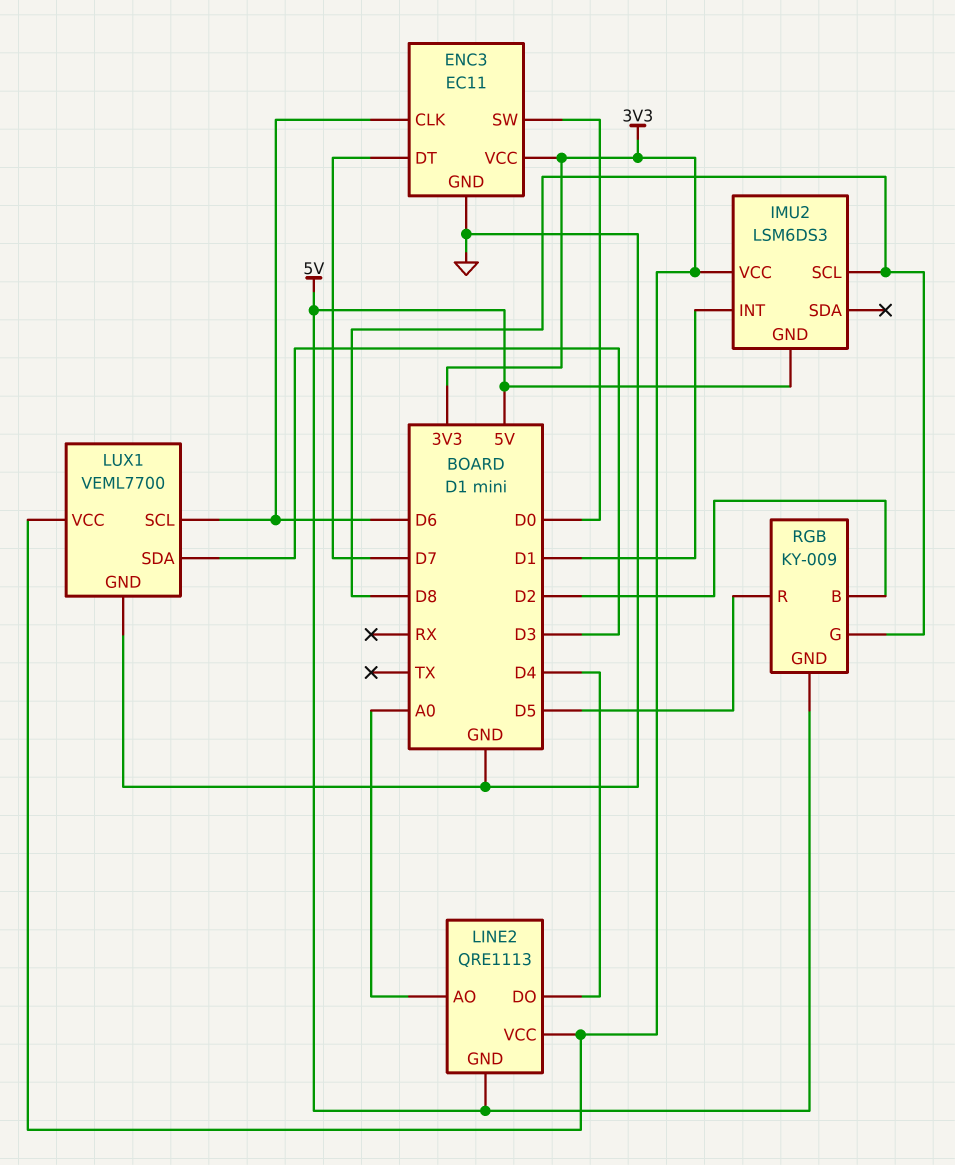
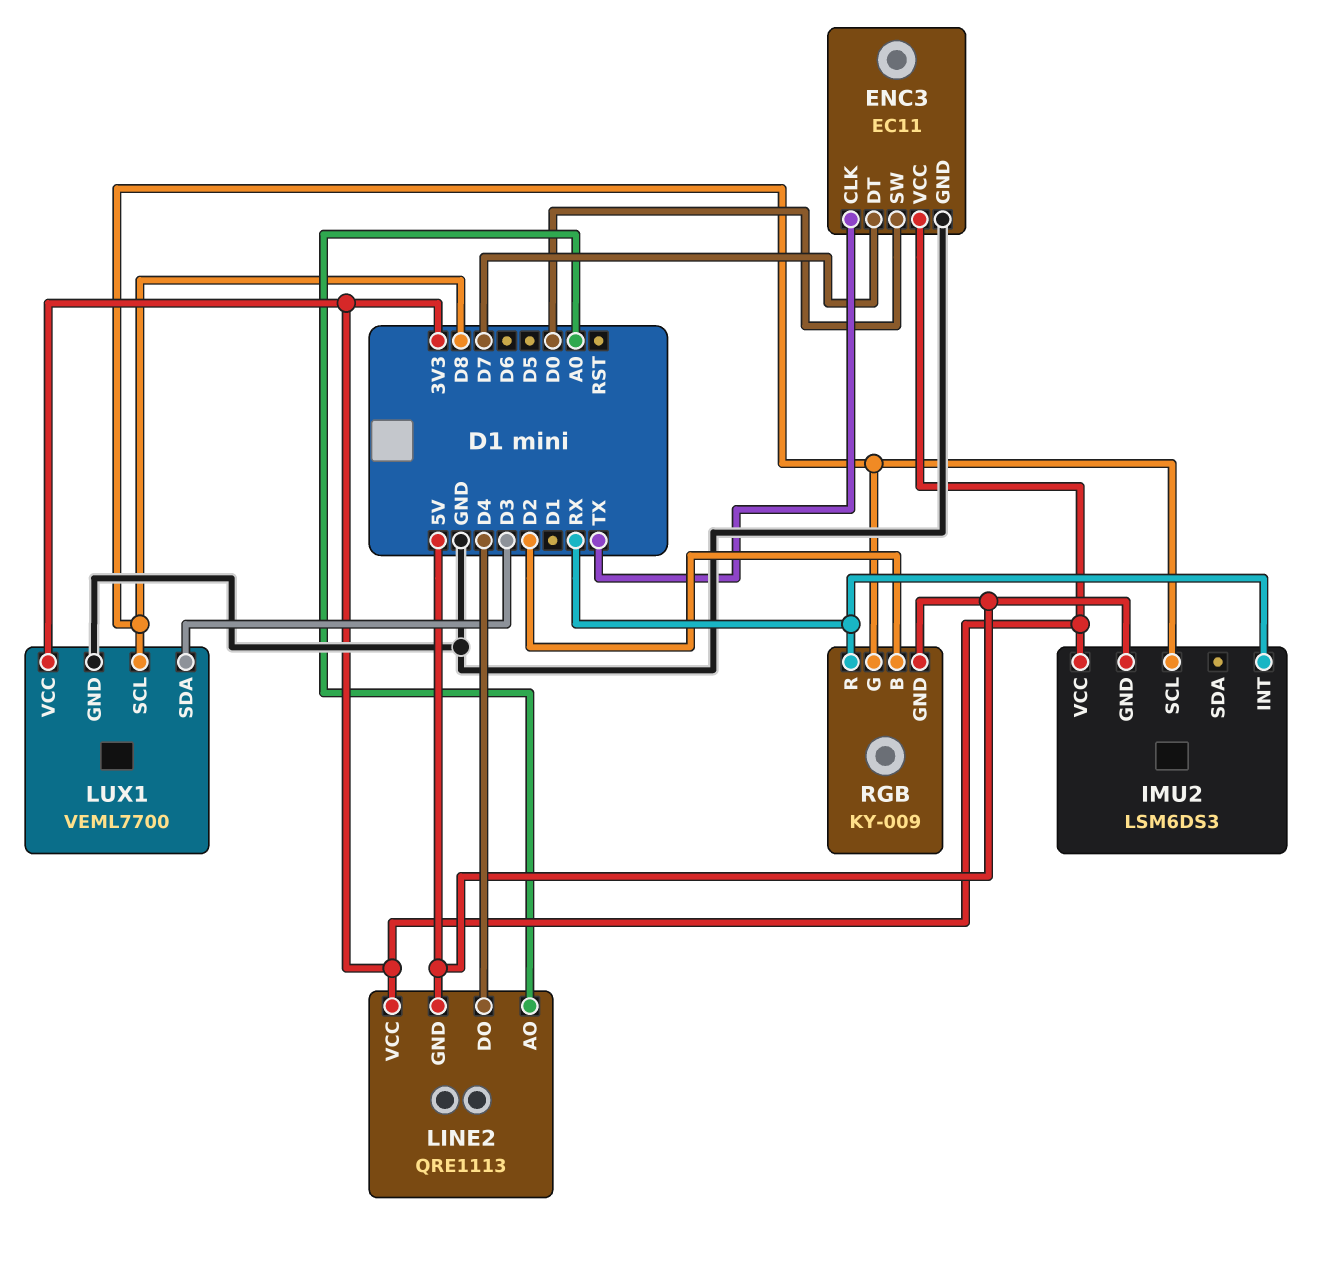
ENC3 pin CLK: D6 -> TX
IMU2 pin INT: D1 -> RX
LUX1 pin SCL: D6 -> D8
RGB pin R: D5 -> RX

